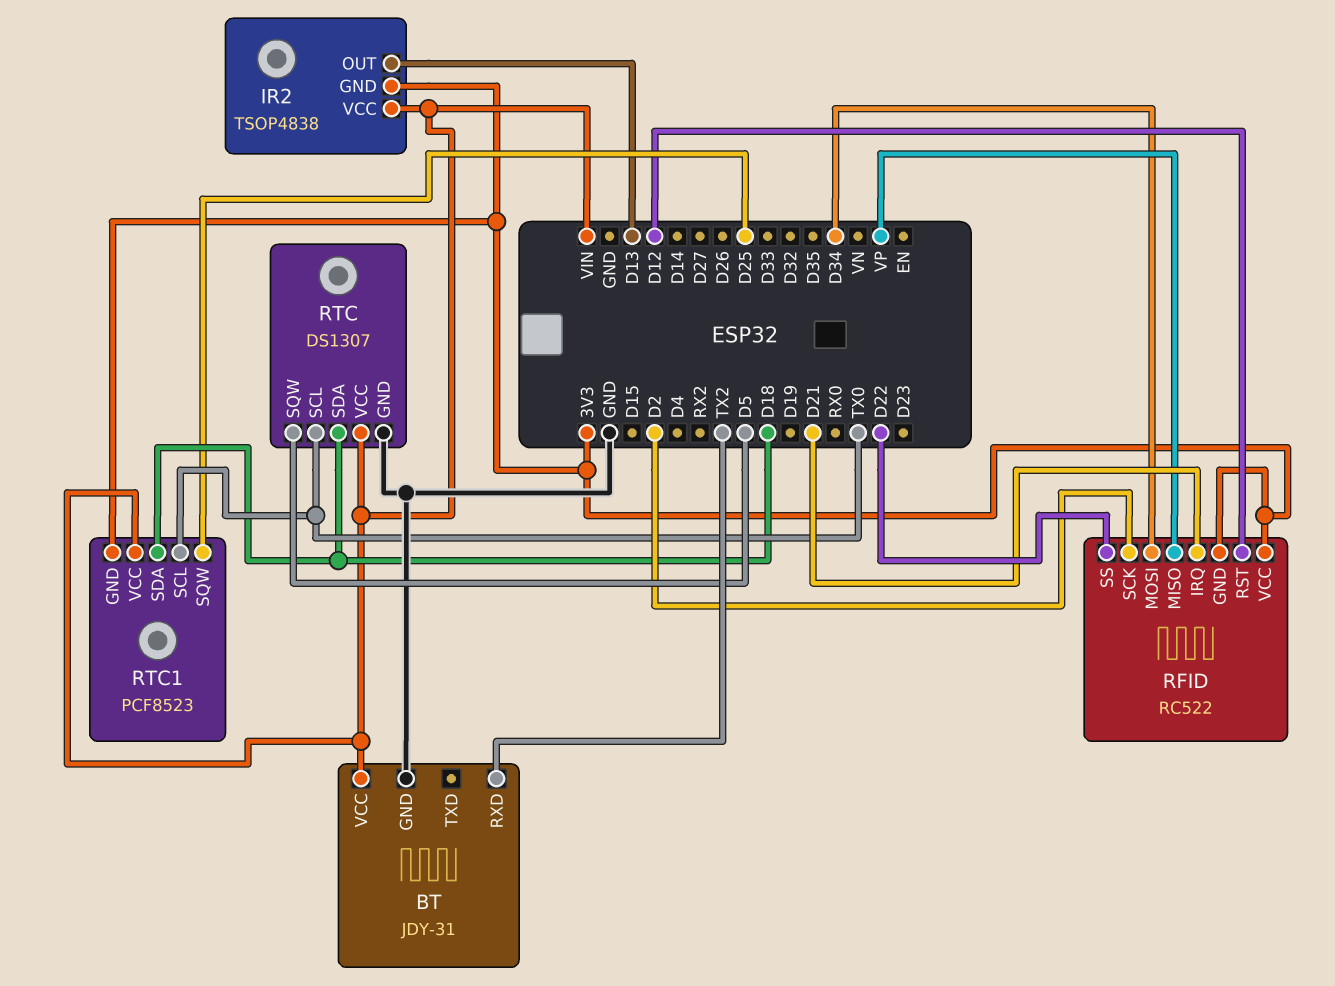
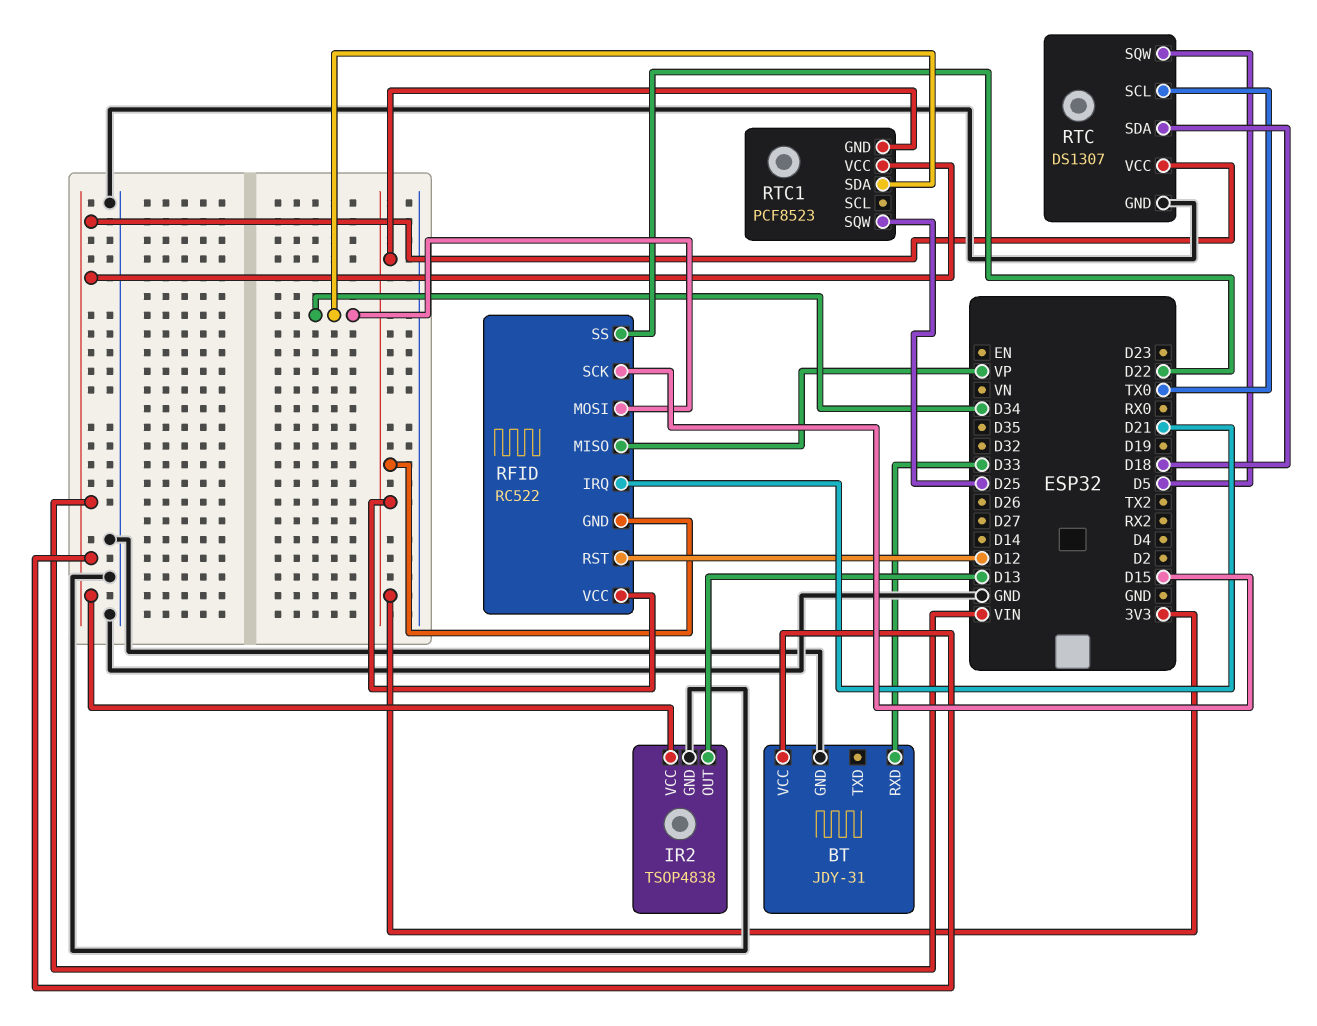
BT pin RXD: TX2 -> D33
IR2 pin GND: 3V3 -> GND
RFID pin SCK: D2 -> D15
RTC1 pin SCL: TX0 -> none
RTC1 pin SDA: D18 -> D34

